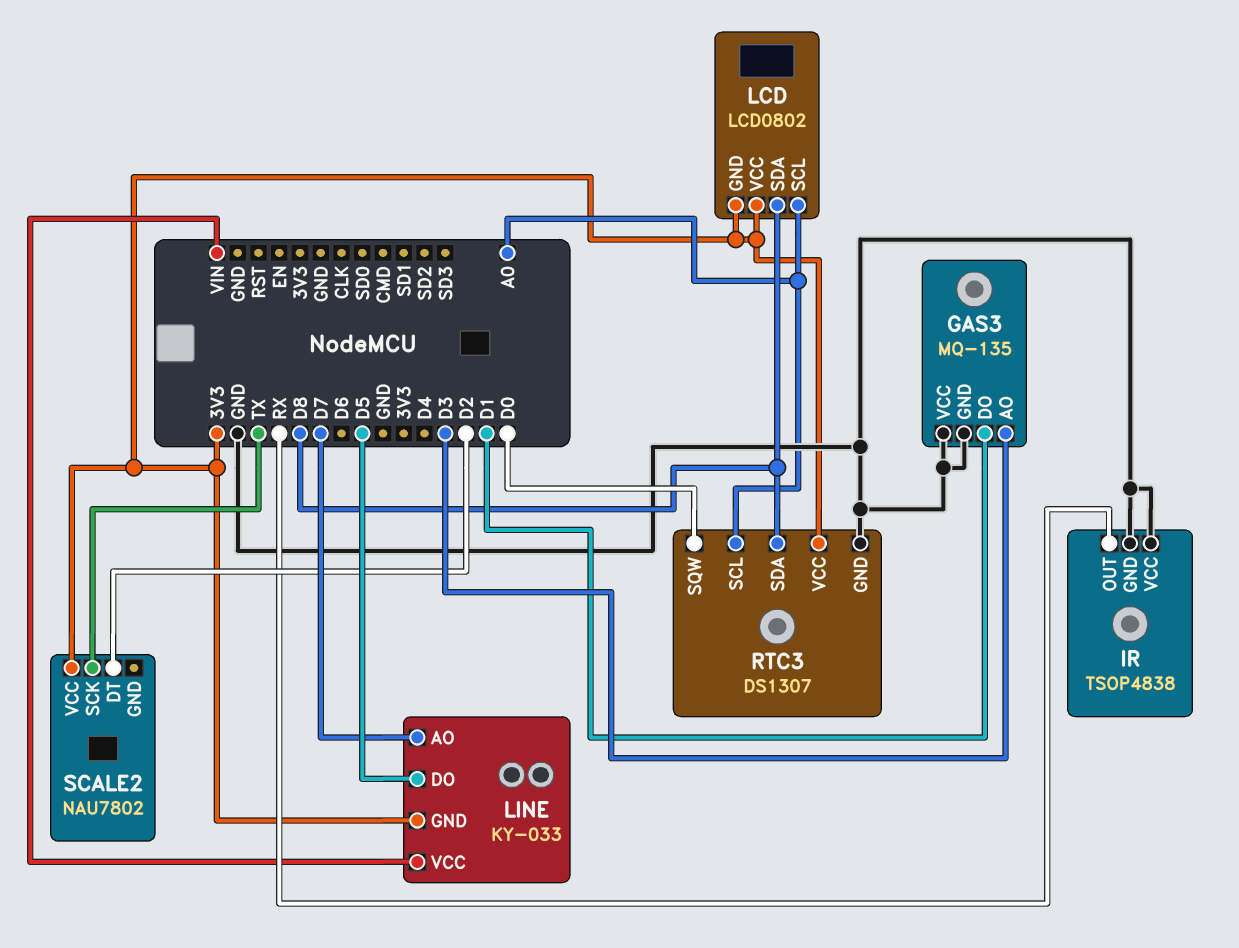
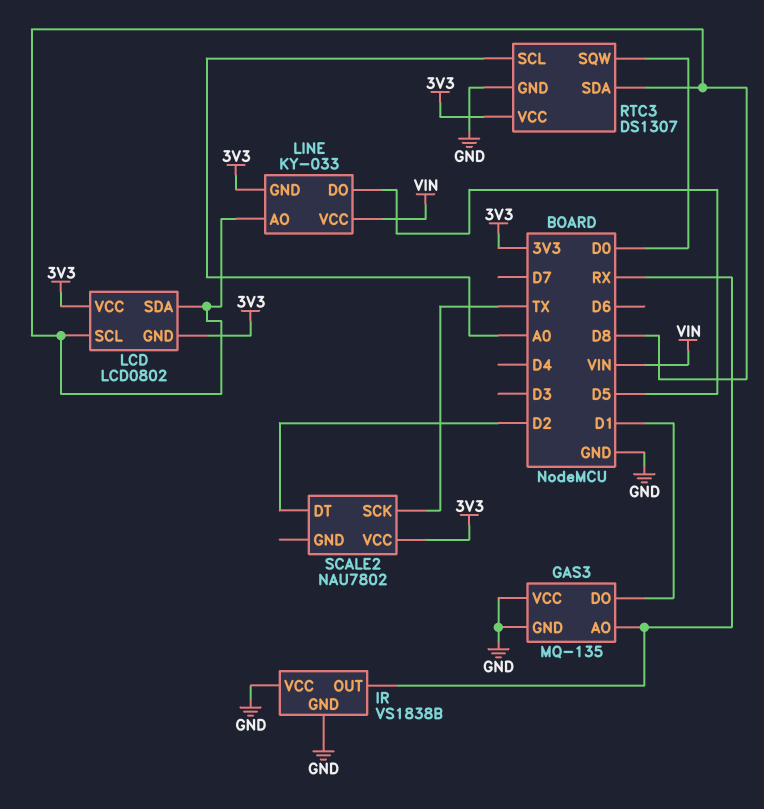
GAS3 pin AO: D3 -> RX
IR: TSOP4838 -> VS1838B
LCD pin SCL: A0 -> D8
LINE pin AO: D7 -> D8

